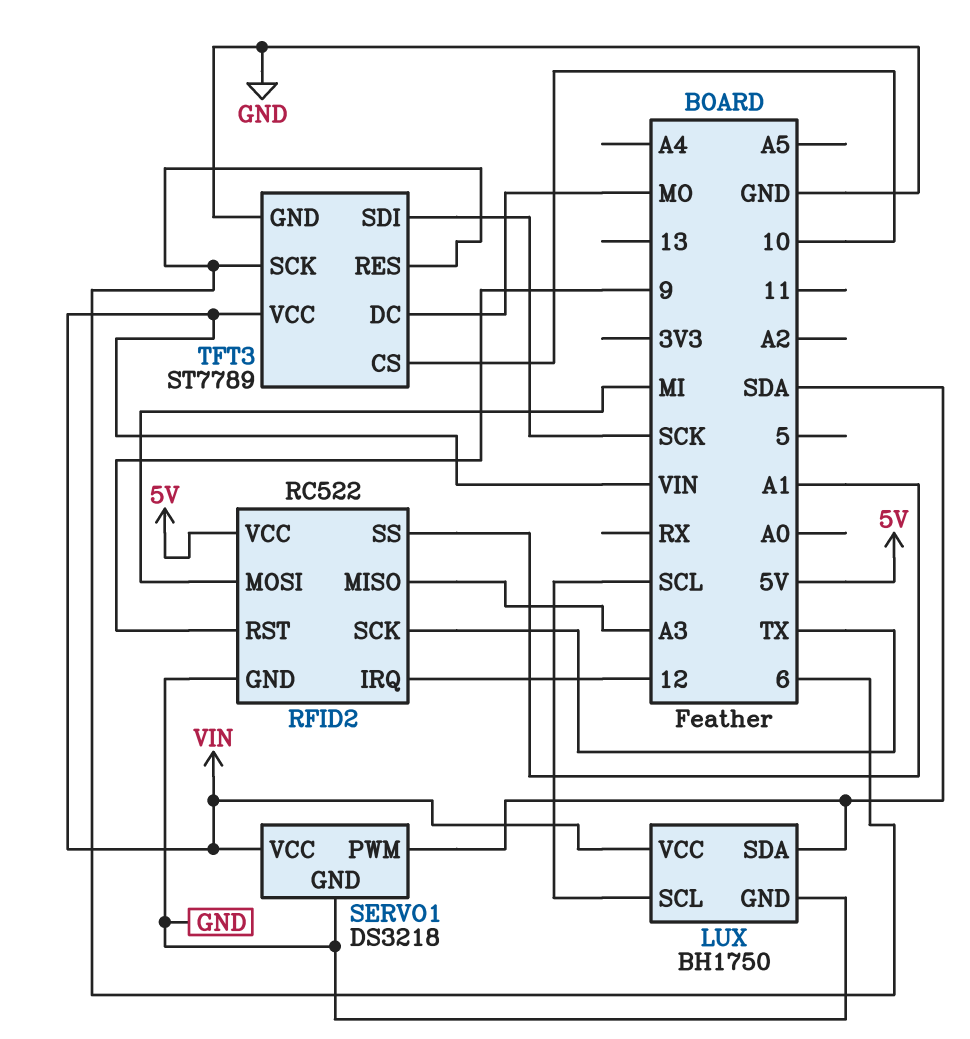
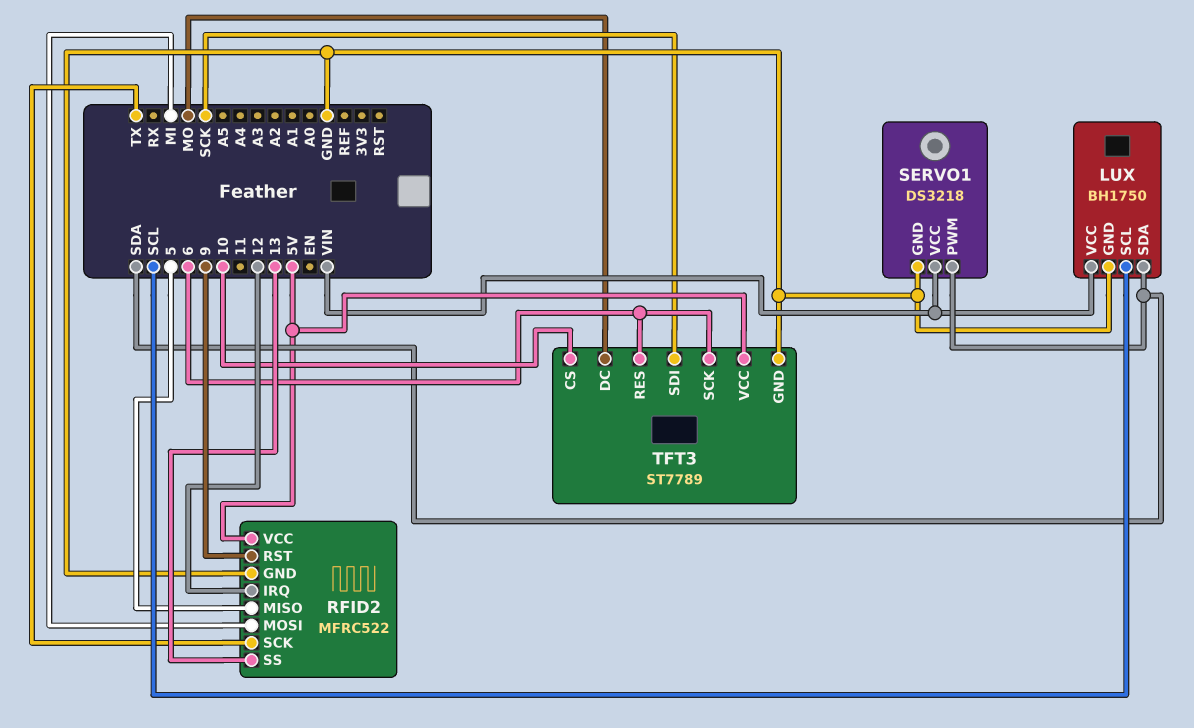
RFID2: RC522 -> MFRC522
RFID2 pin MISO: A3 -> 5
RFID2 pin SS: A1 -> 13
TFT3 pin VCC: VIN -> 5V

